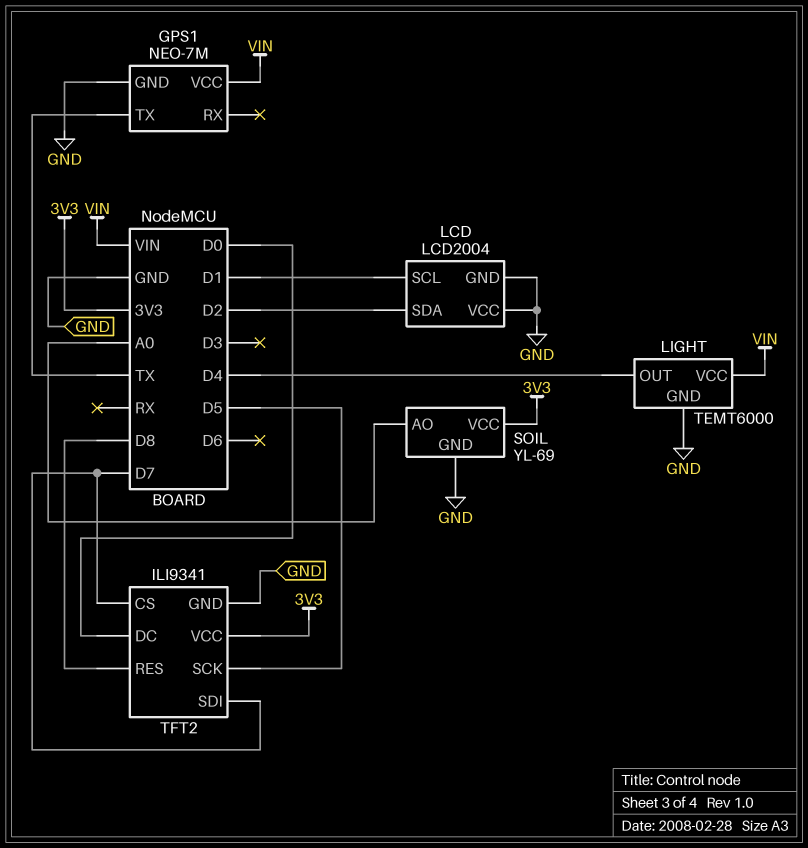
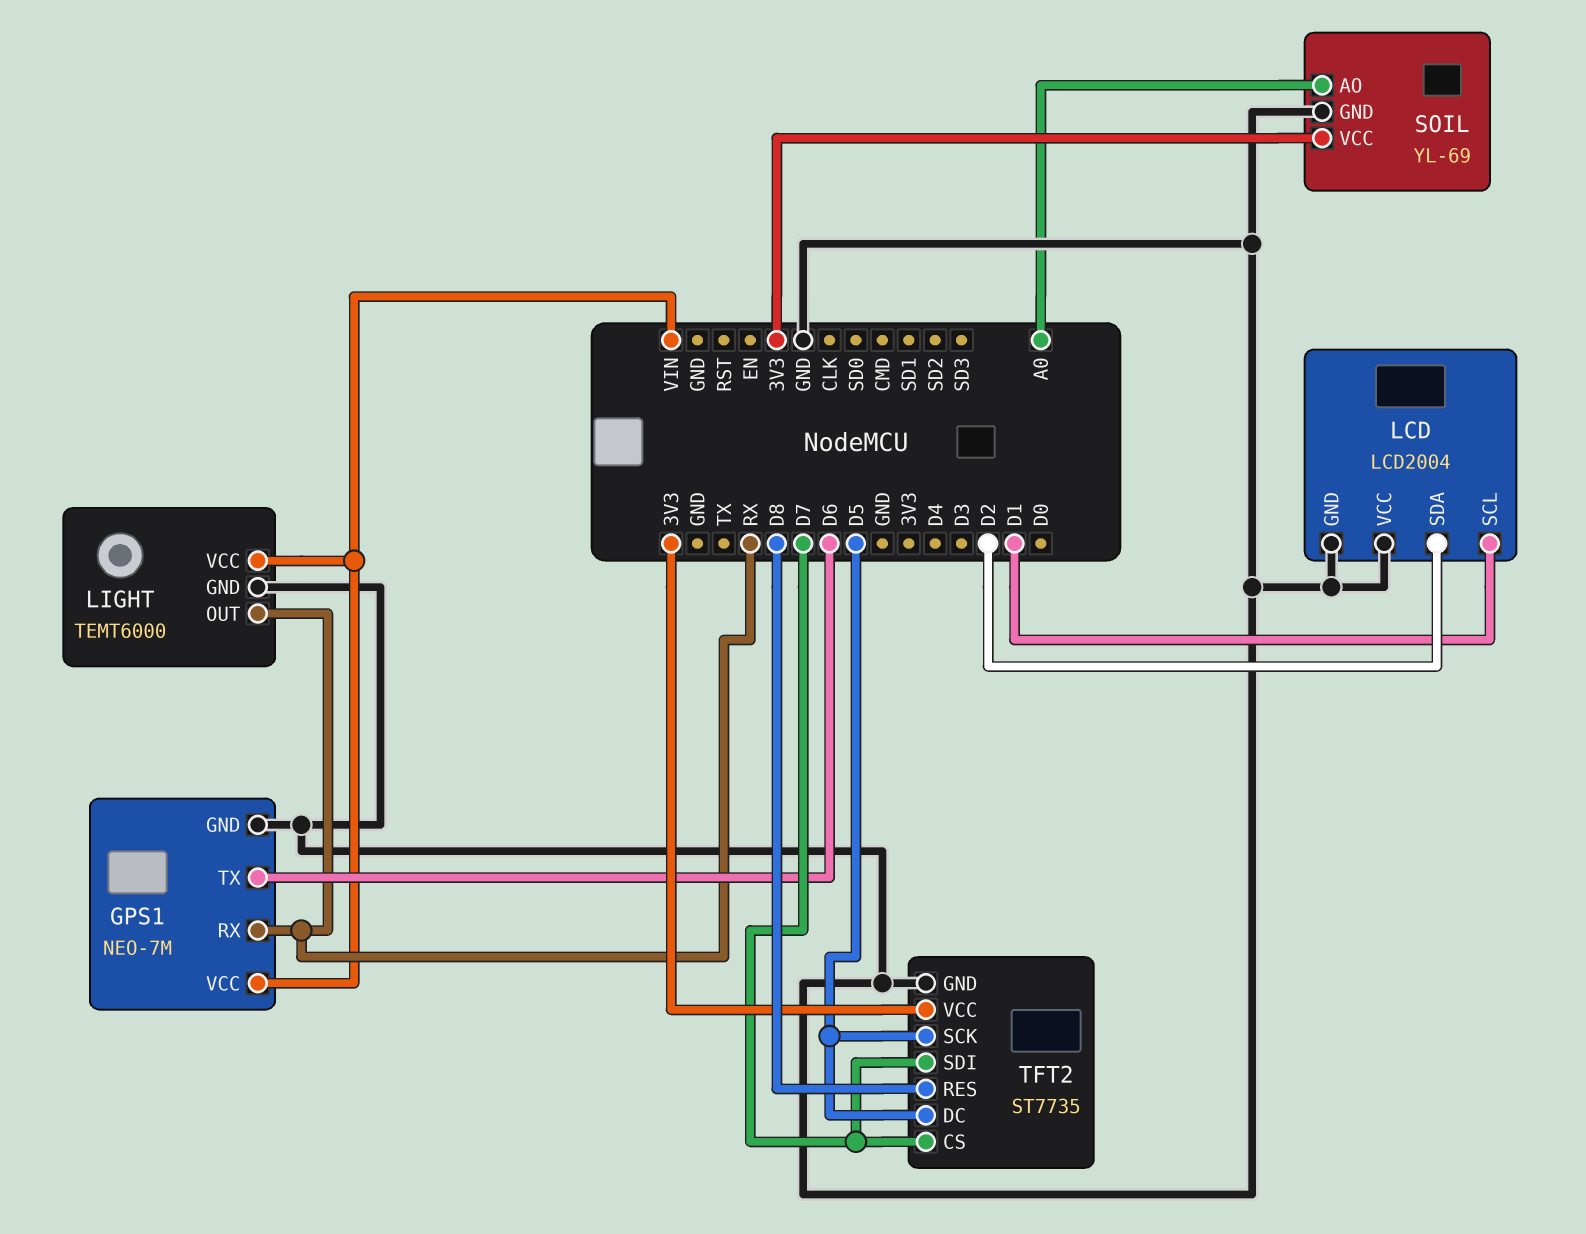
GPS1 pin RX: none -> RX
GPS1 pin TX: TX -> D6
LIGHT pin OUT: D4 -> RX
TFT2: ILI9341 -> ST7735
TFT2 pin DC: D0 -> D5

